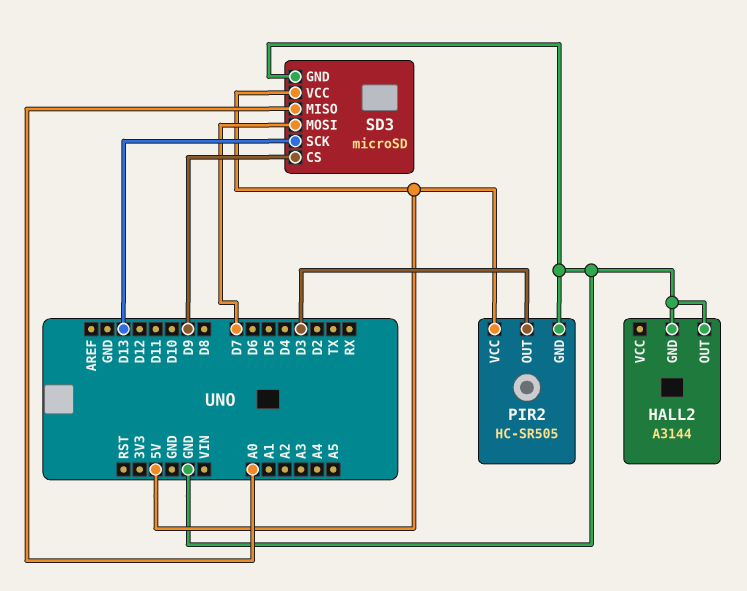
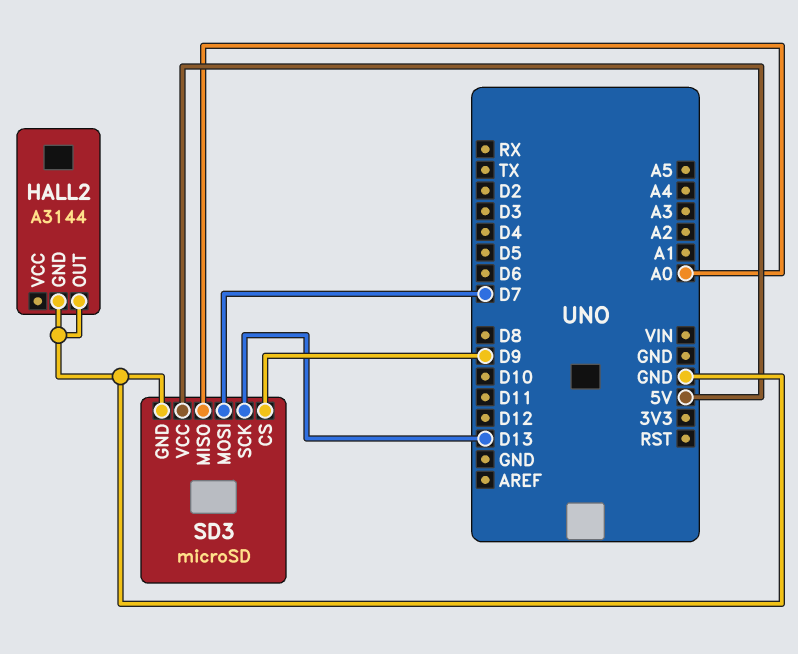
PIR2: HC-SR505 -> none
PIR2 pin GND: GND -> none
PIR2 pin OUT: D3 -> none
PIR2 pin VCC: 5V -> none

